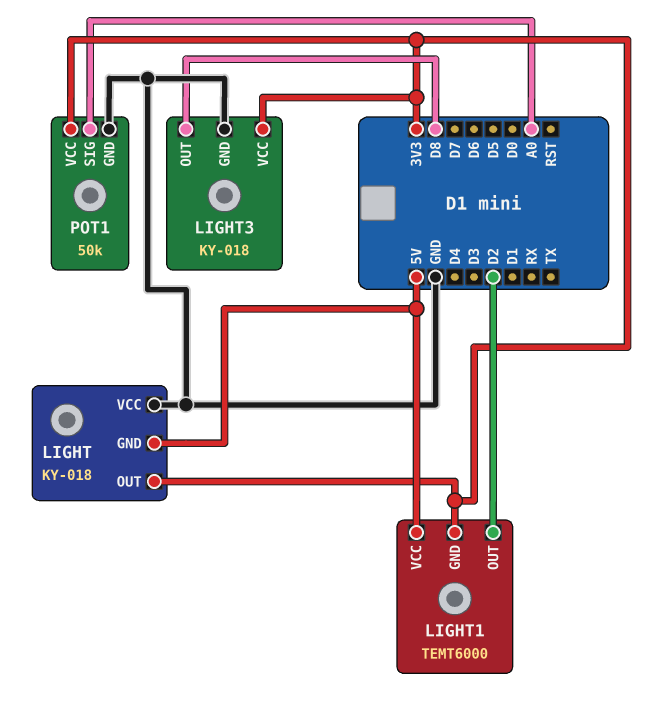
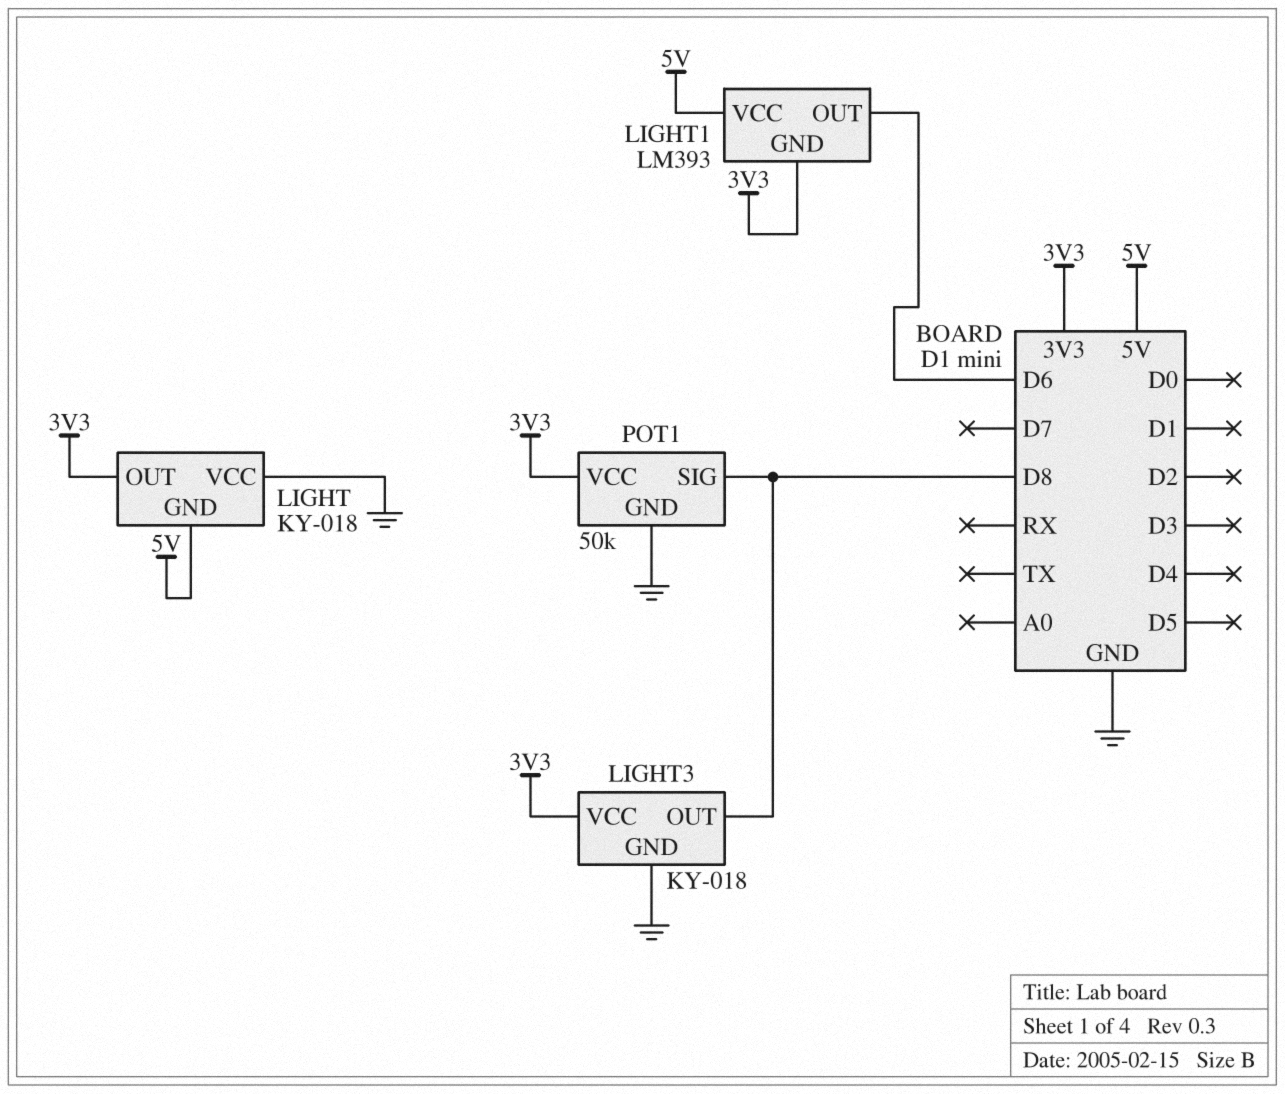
LIGHT1: TEMT6000 -> LM393
LIGHT1 pin OUT: D2 -> D6
POT1 pin SIG: A0 -> D8

